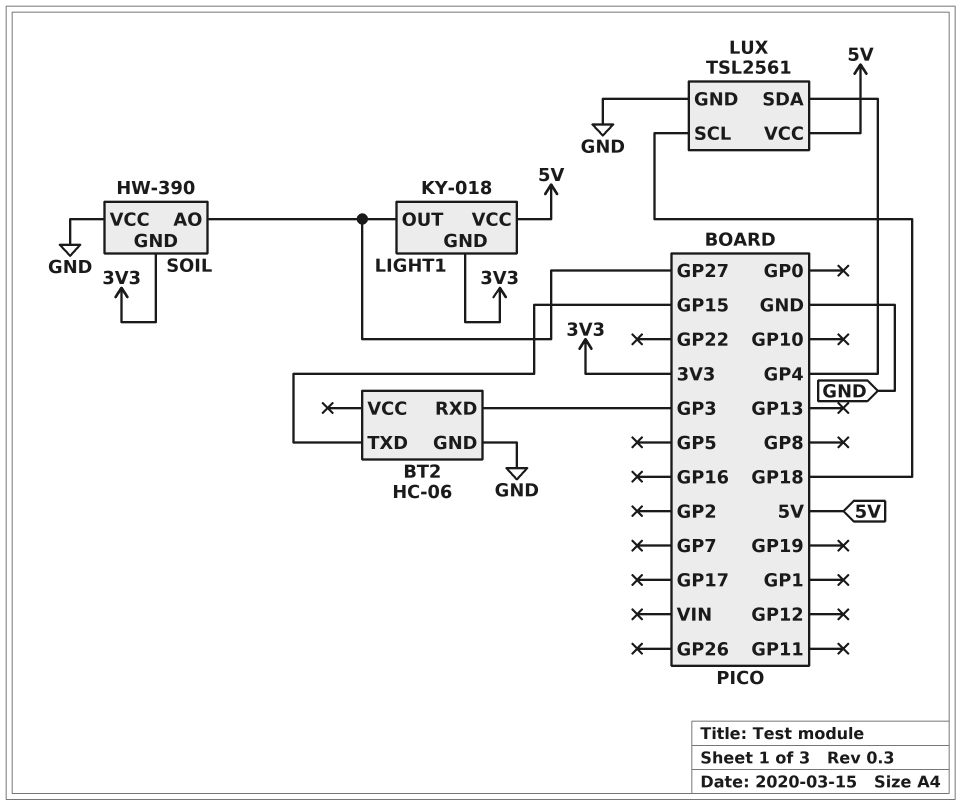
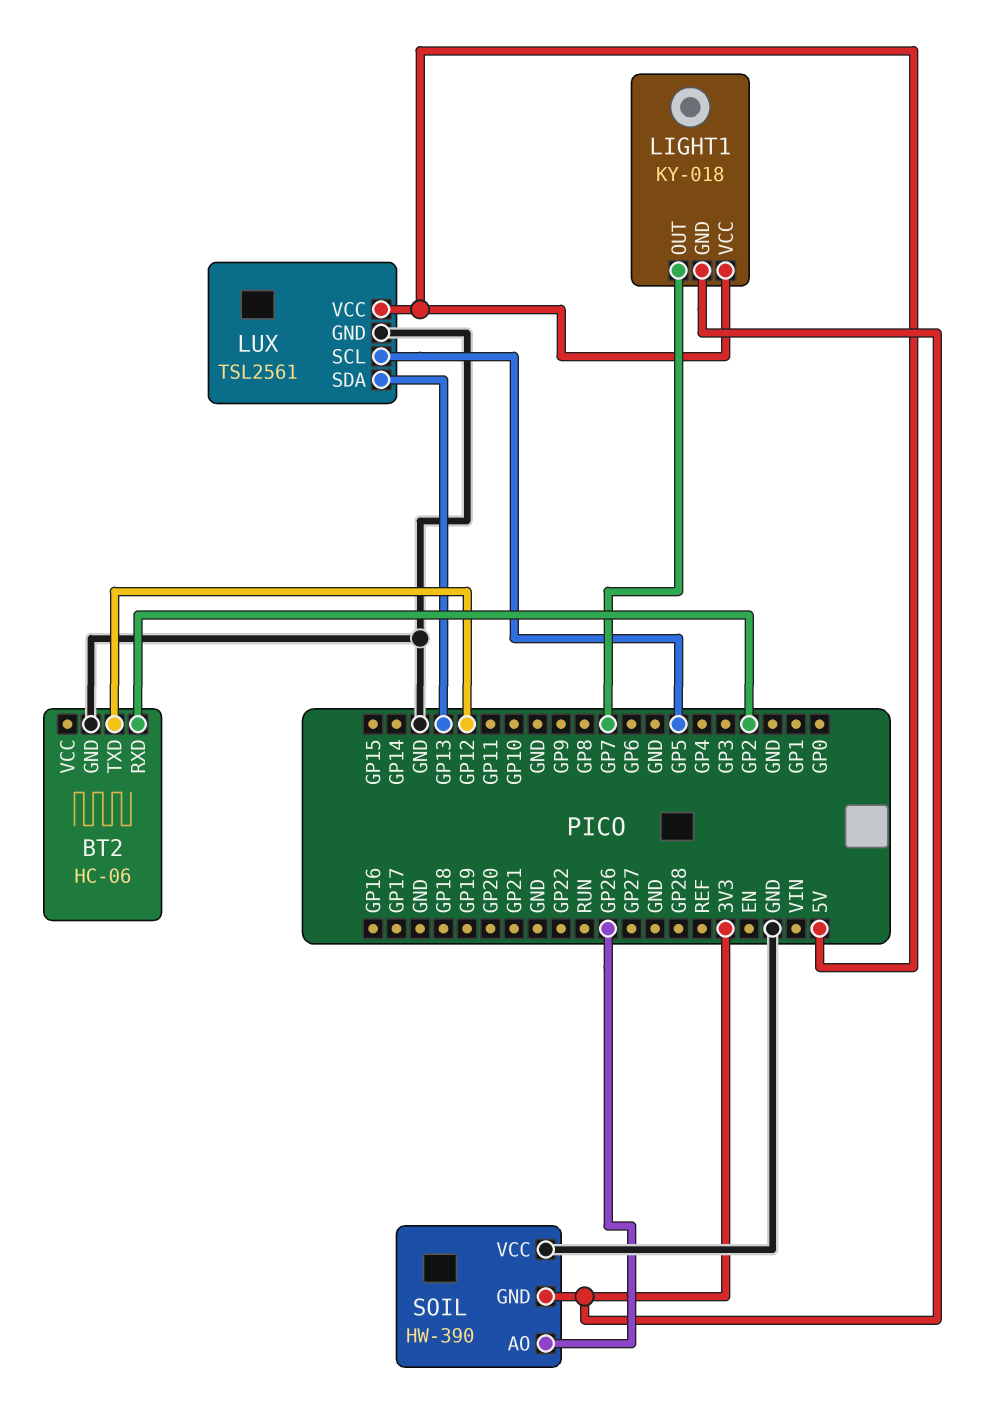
BT2 pin RXD: GP3 -> GP2
BT2 pin TXD: GP15 -> GP12
LIGHT1 pin OUT: GP27 -> GP7
LUX pin SCL: GP18 -> GP5
LUX pin SDA: GP4 -> GP13
SOIL pin AO: GP27 -> GP26

